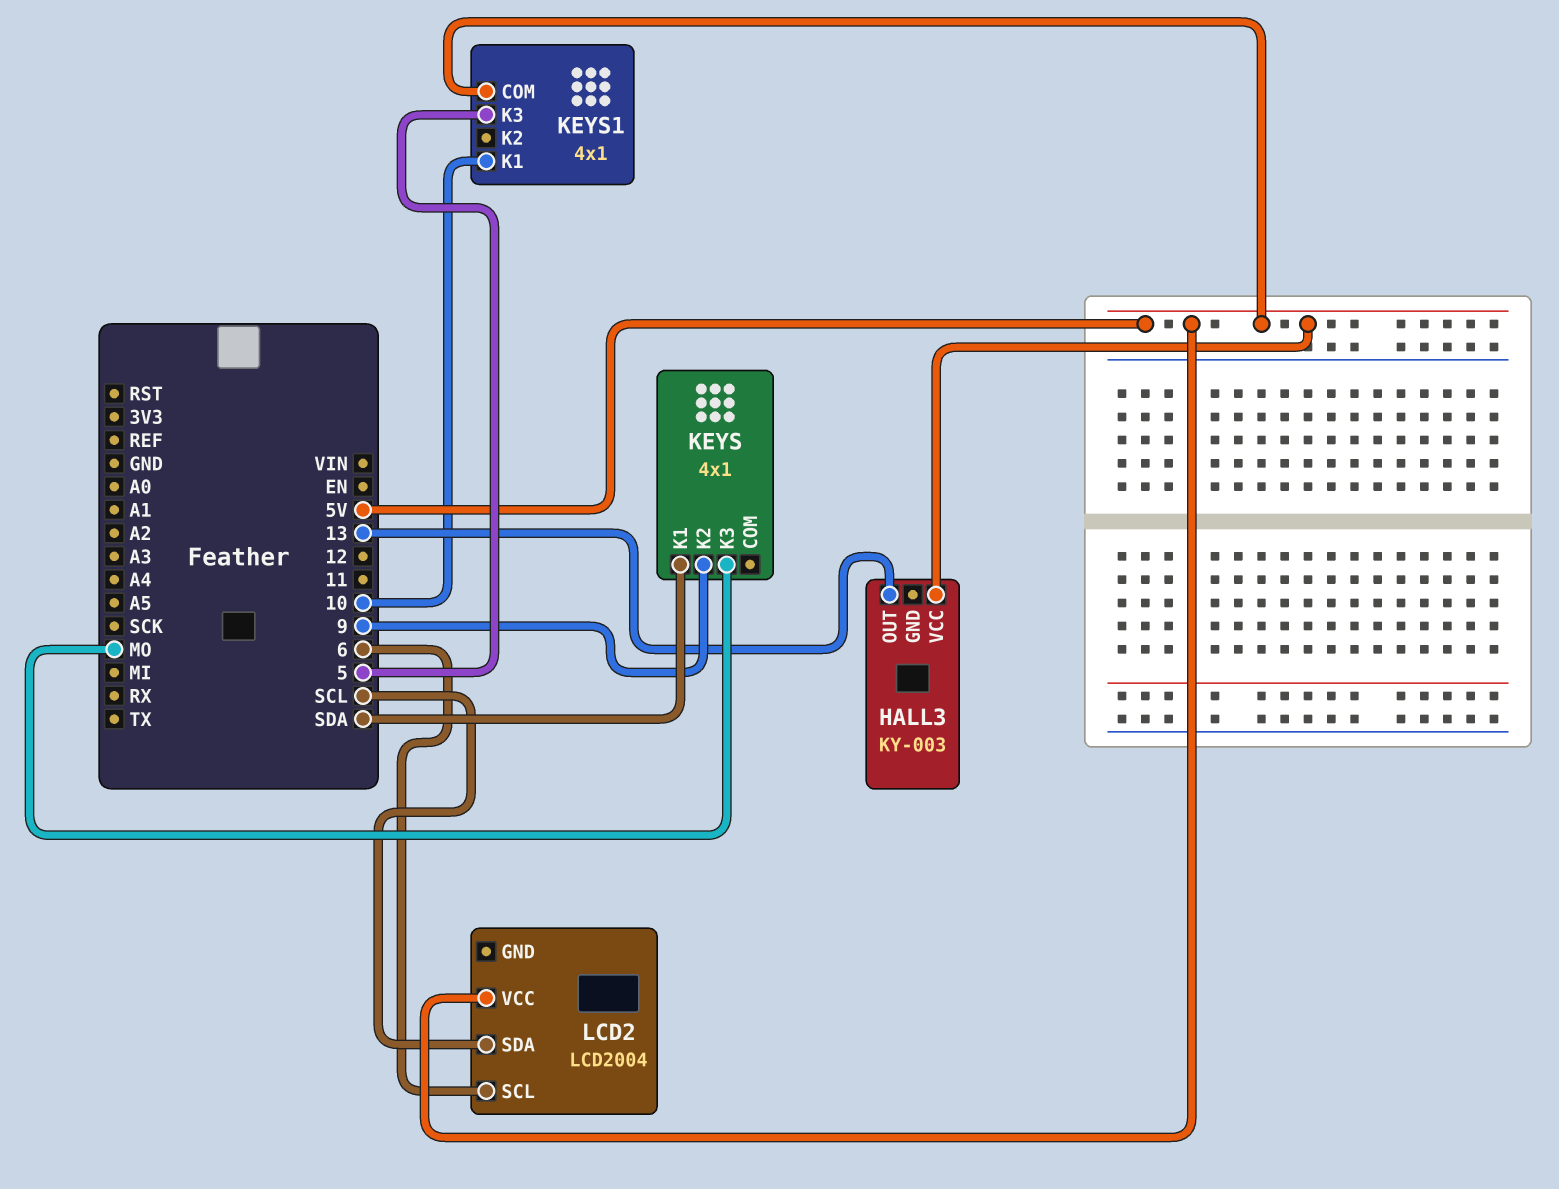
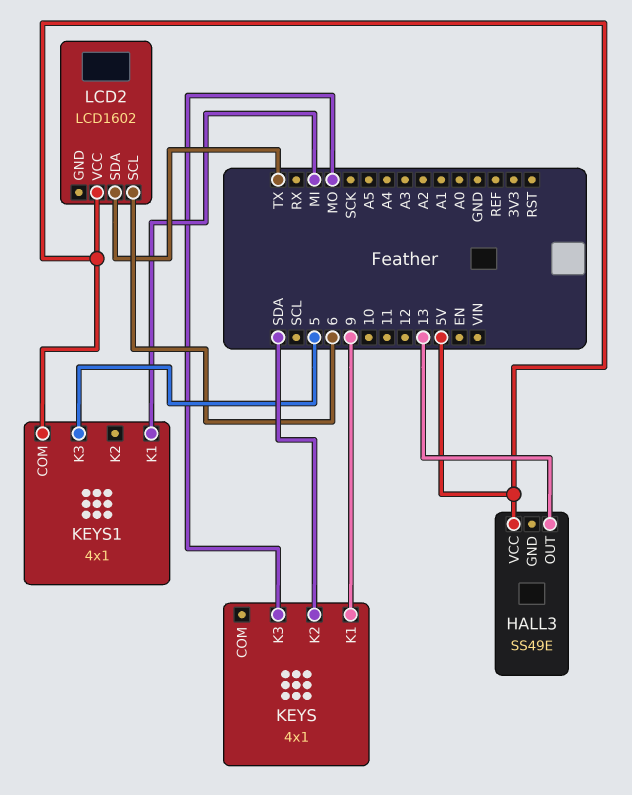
HALL3: KY-003 -> SS49E
KEYS pin K1: SDA -> 9
KEYS pin K2: 9 -> SDA
KEYS1 pin K1: 10 -> MI
LCD2: LCD2004 -> LCD1602
LCD2 pin SDA: SCL -> TX

